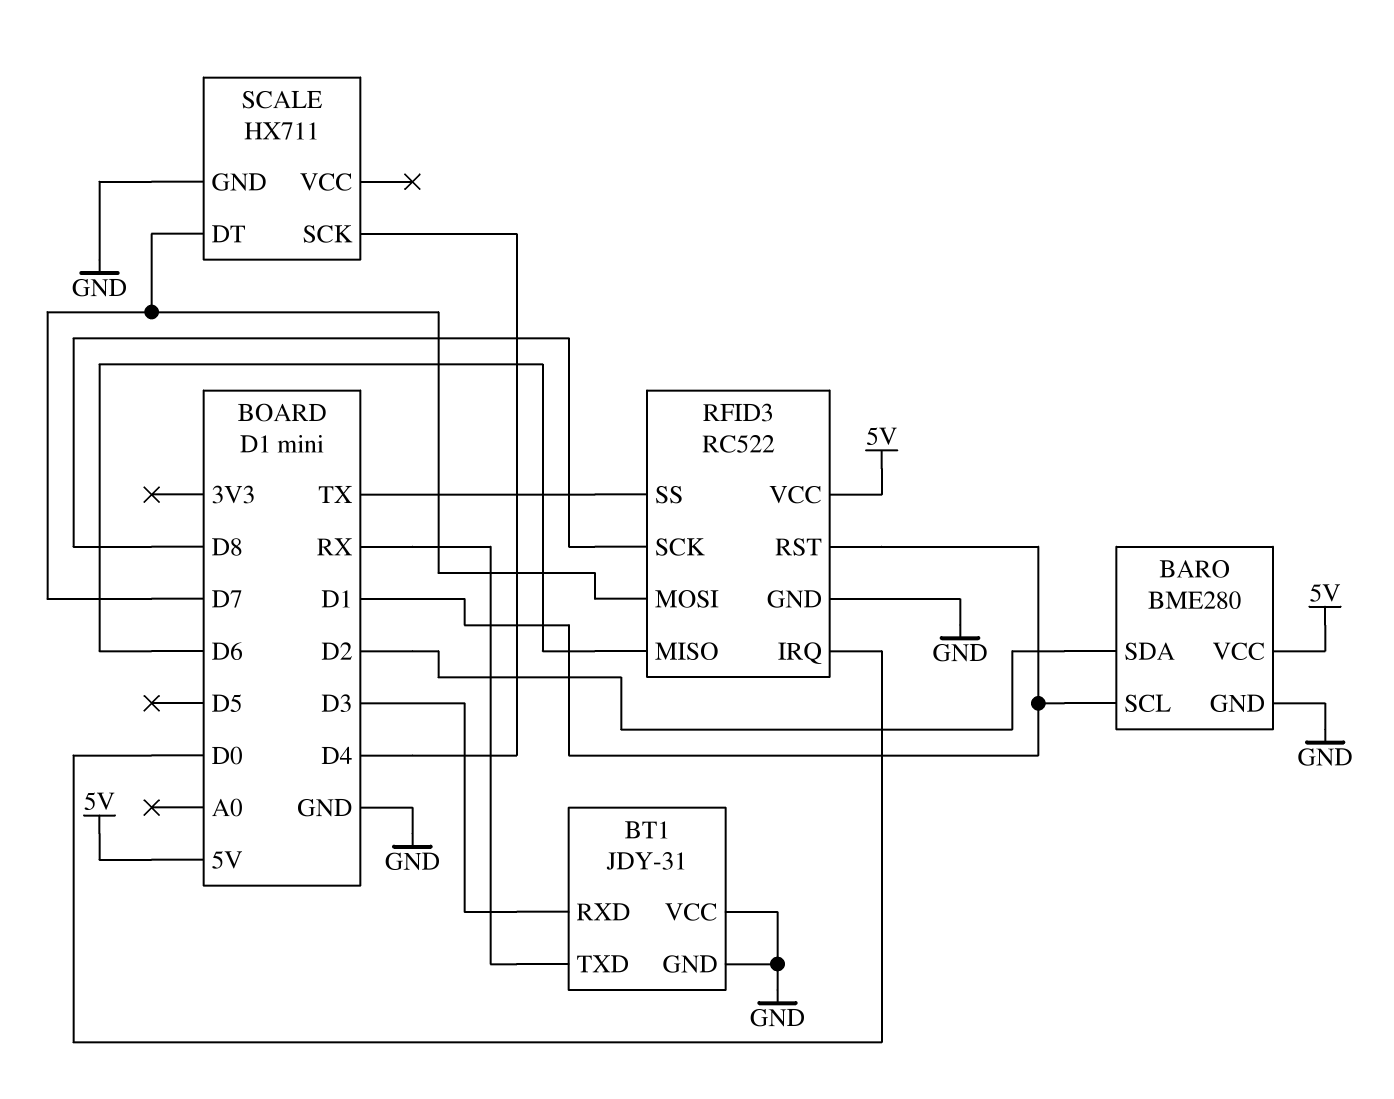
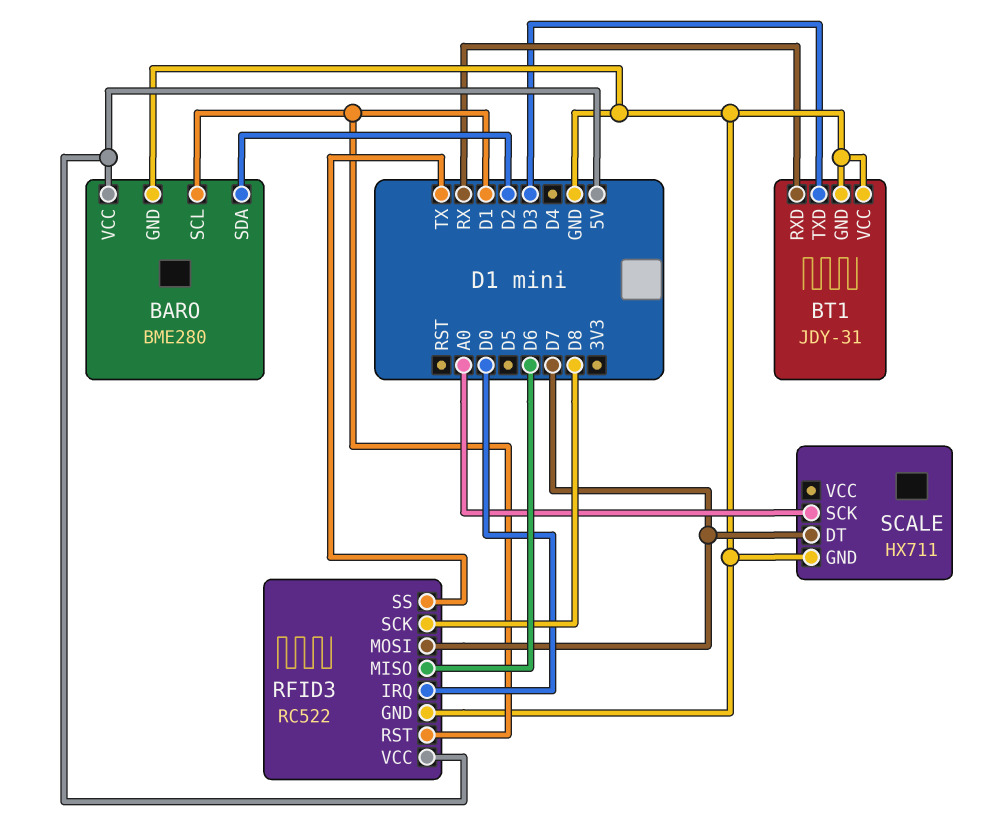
BT1 pin RXD: D3 -> RX
BT1 pin TXD: RX -> D3
SCALE pin SCK: D4 -> A0

